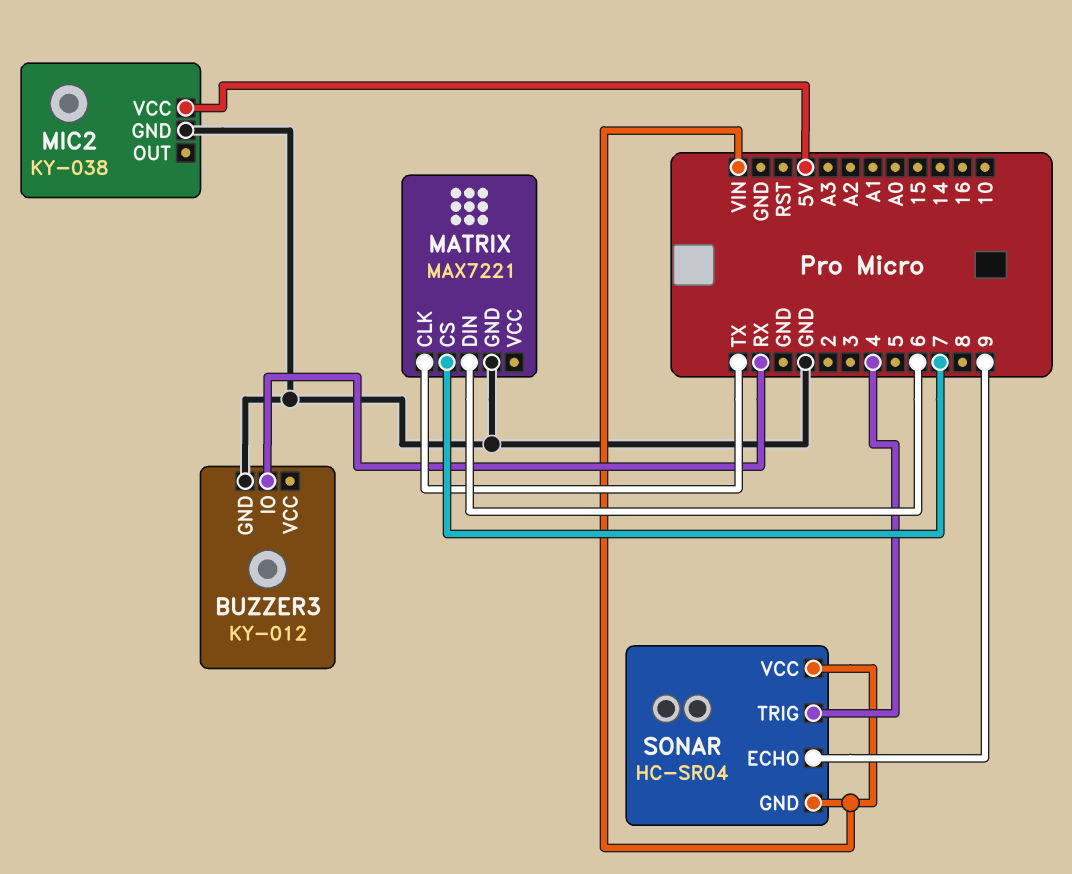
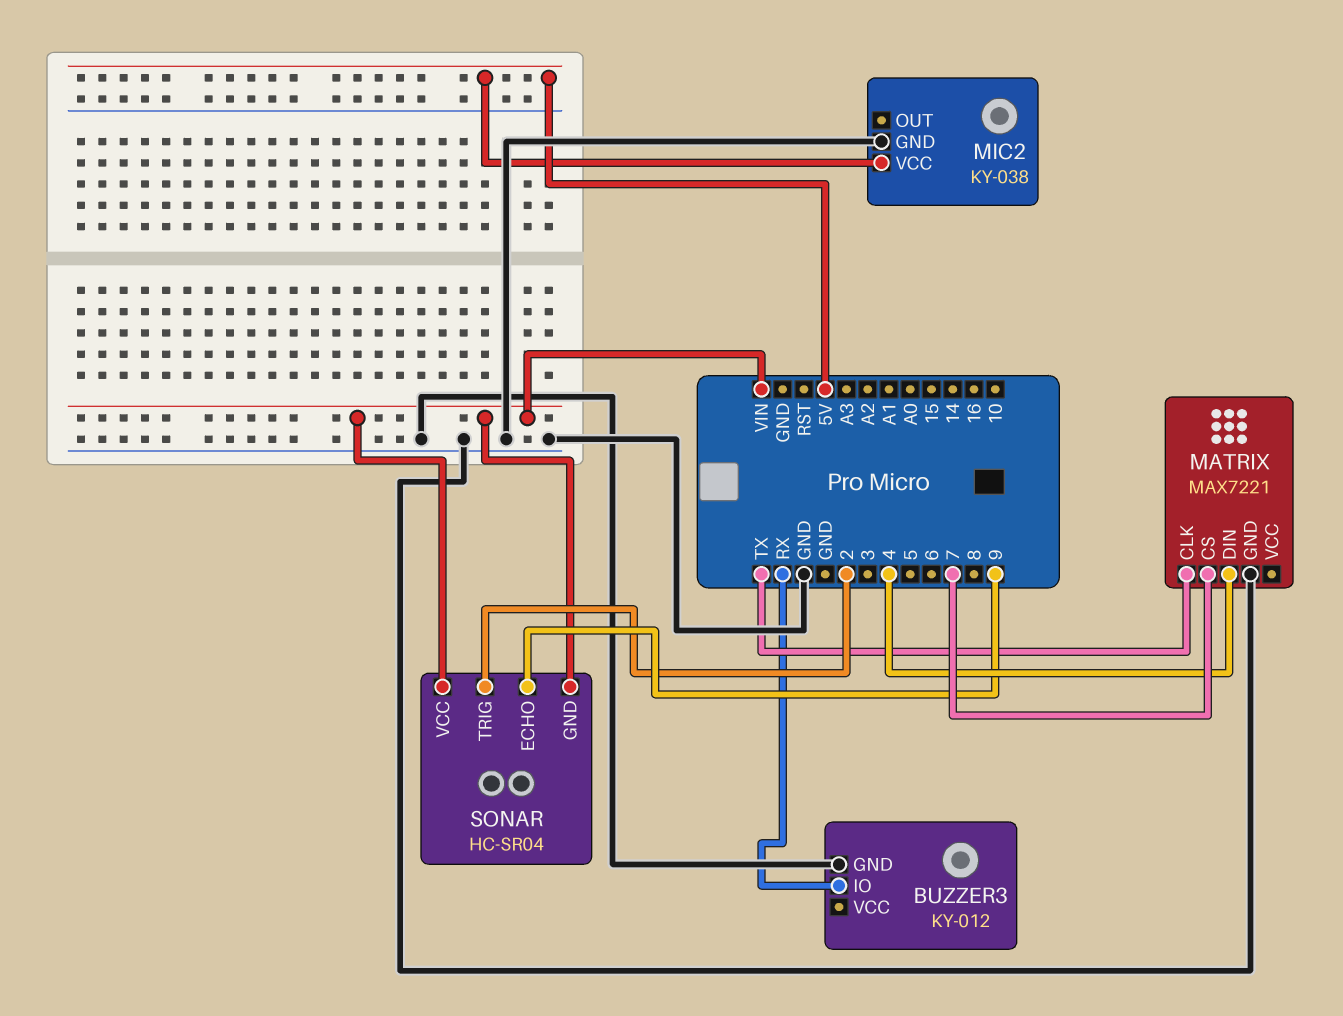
MATRIX pin DIN: 6 -> 4
SONAR pin TRIG: 4 -> 2

